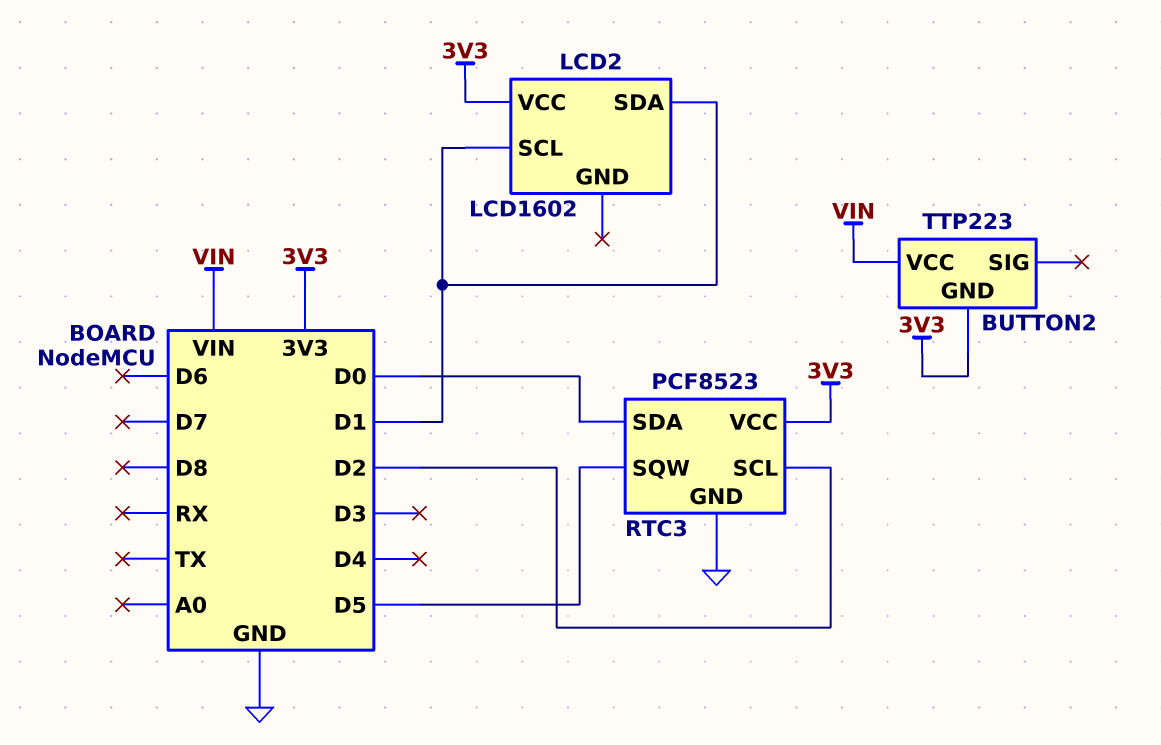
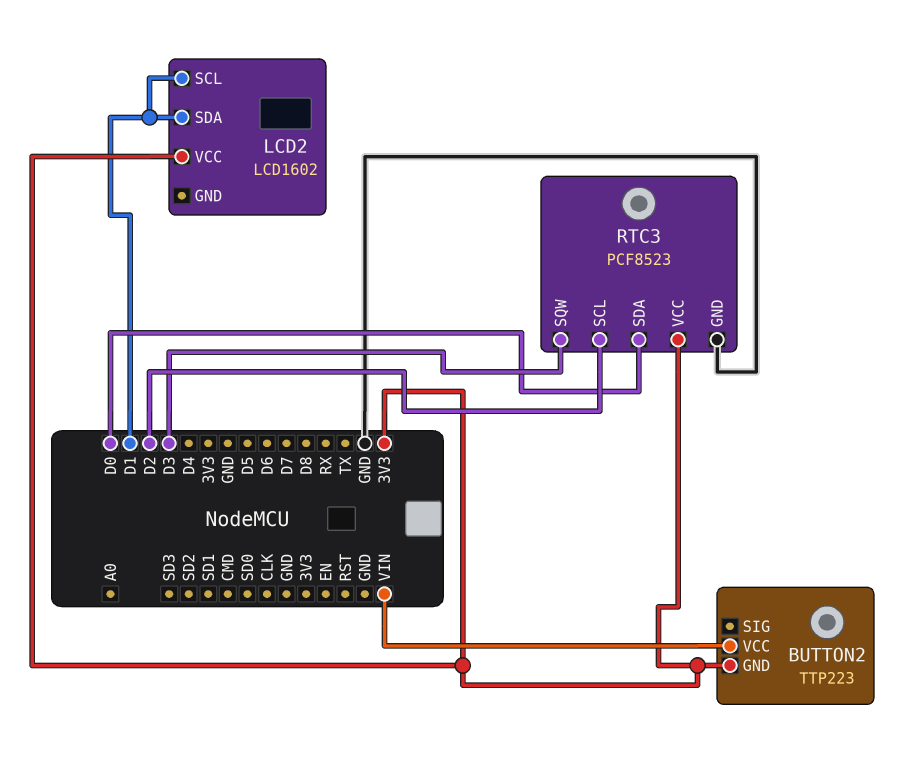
RTC3 pin SQW: D5 -> D3

